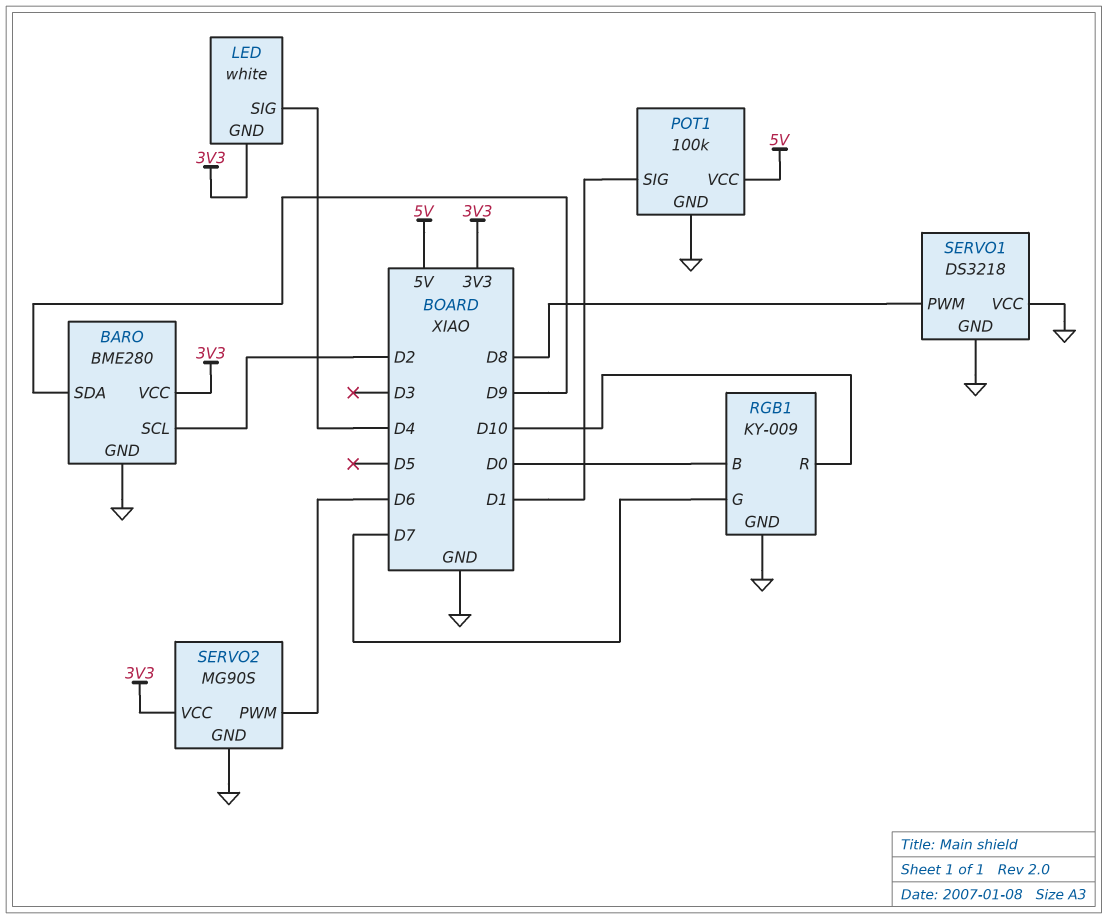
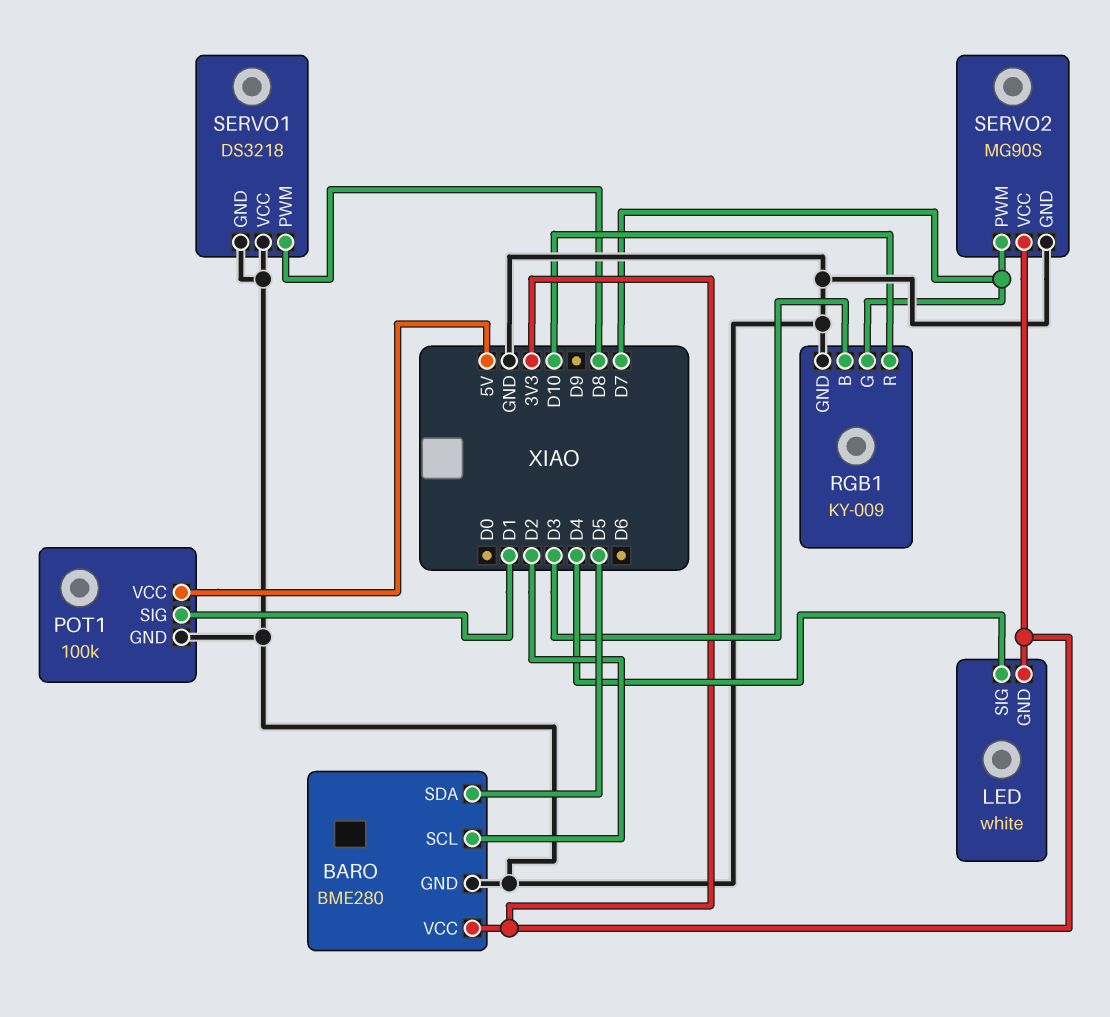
BARO pin SDA: D9 -> D5
RGB1 pin B: D0 -> D3
SERVO2 pin PWM: D6 -> D7

